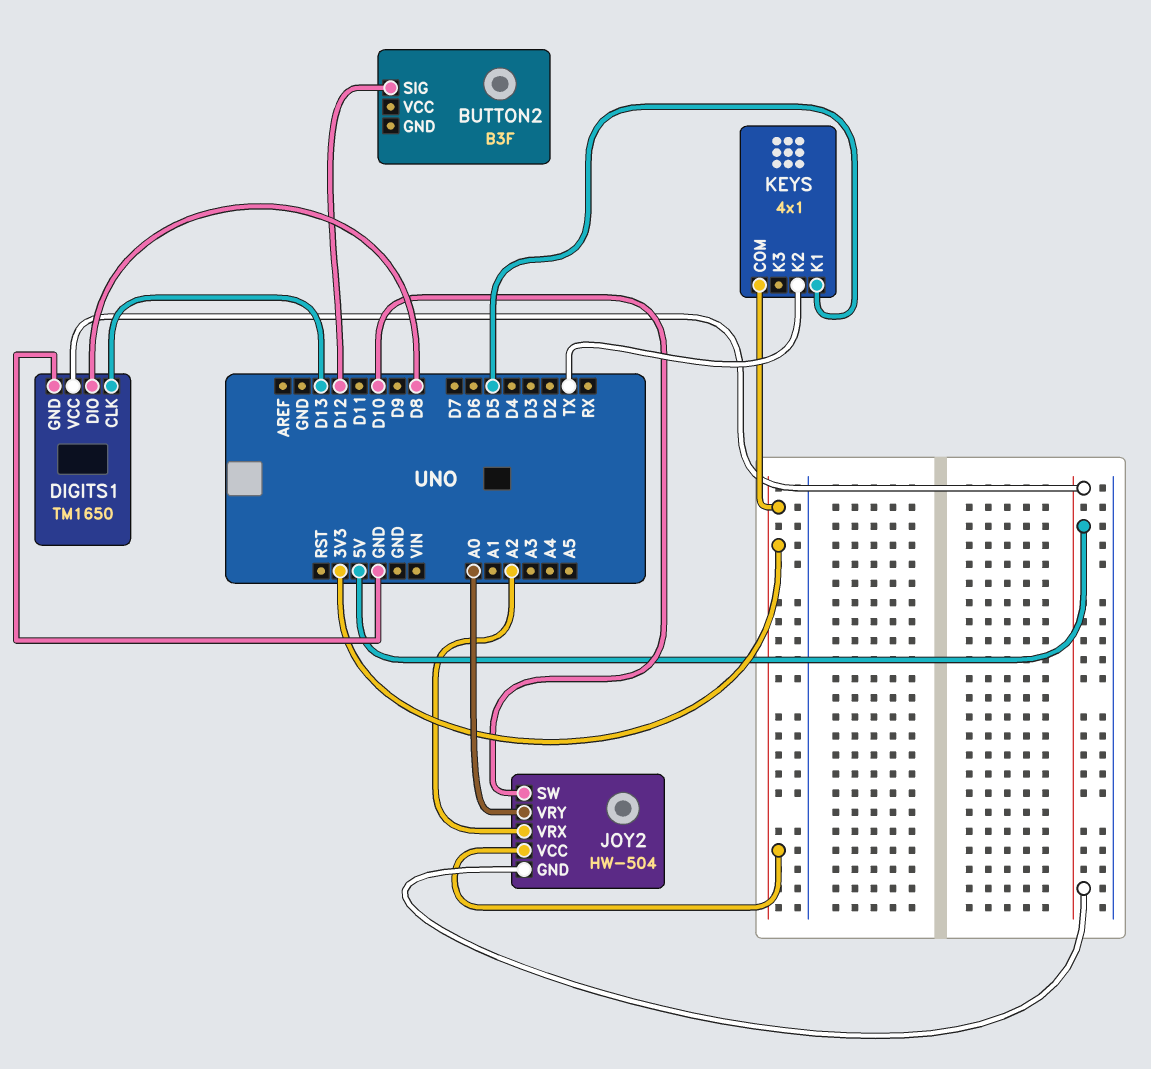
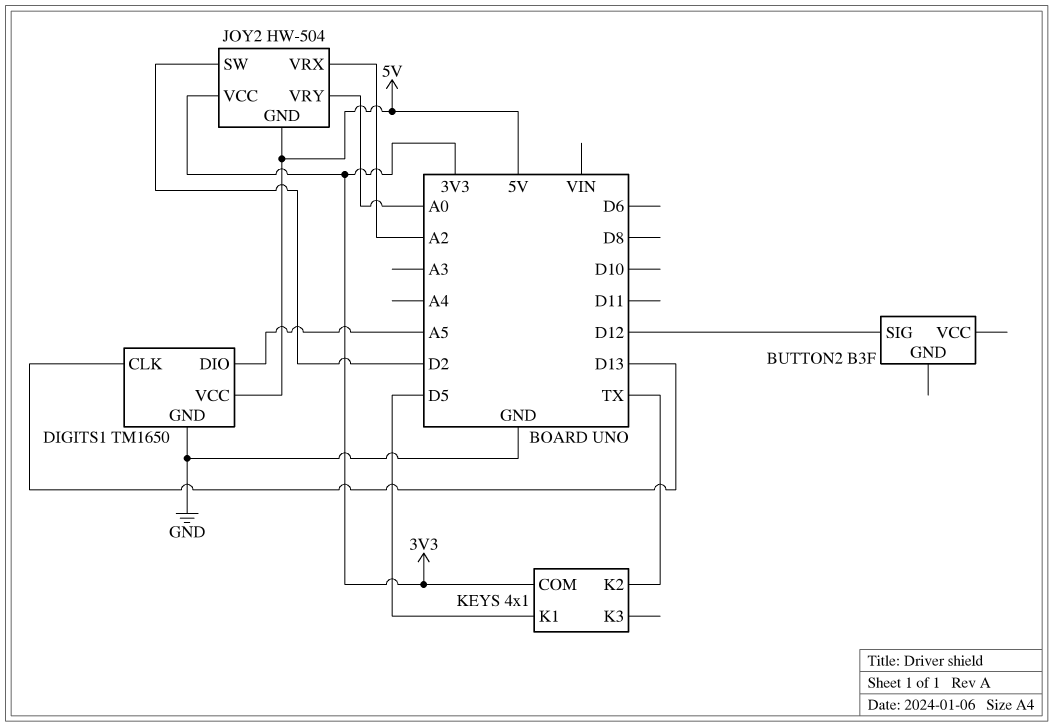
DIGITS1 pin DIO: D8 -> A5
JOY2 pin SW: D10 -> D2

